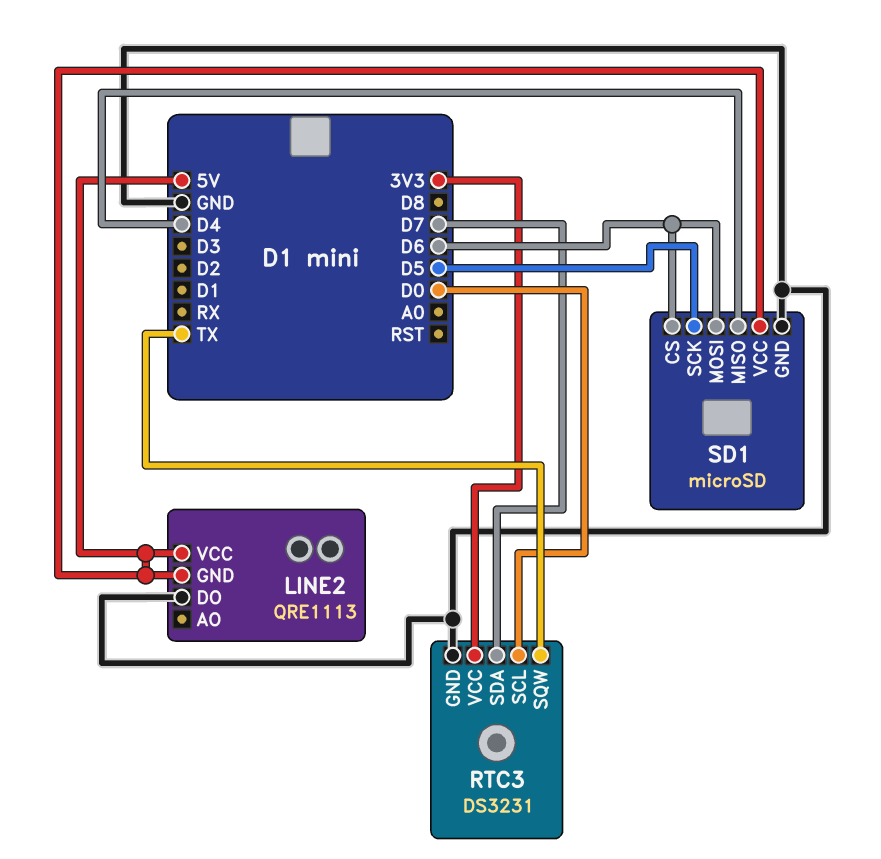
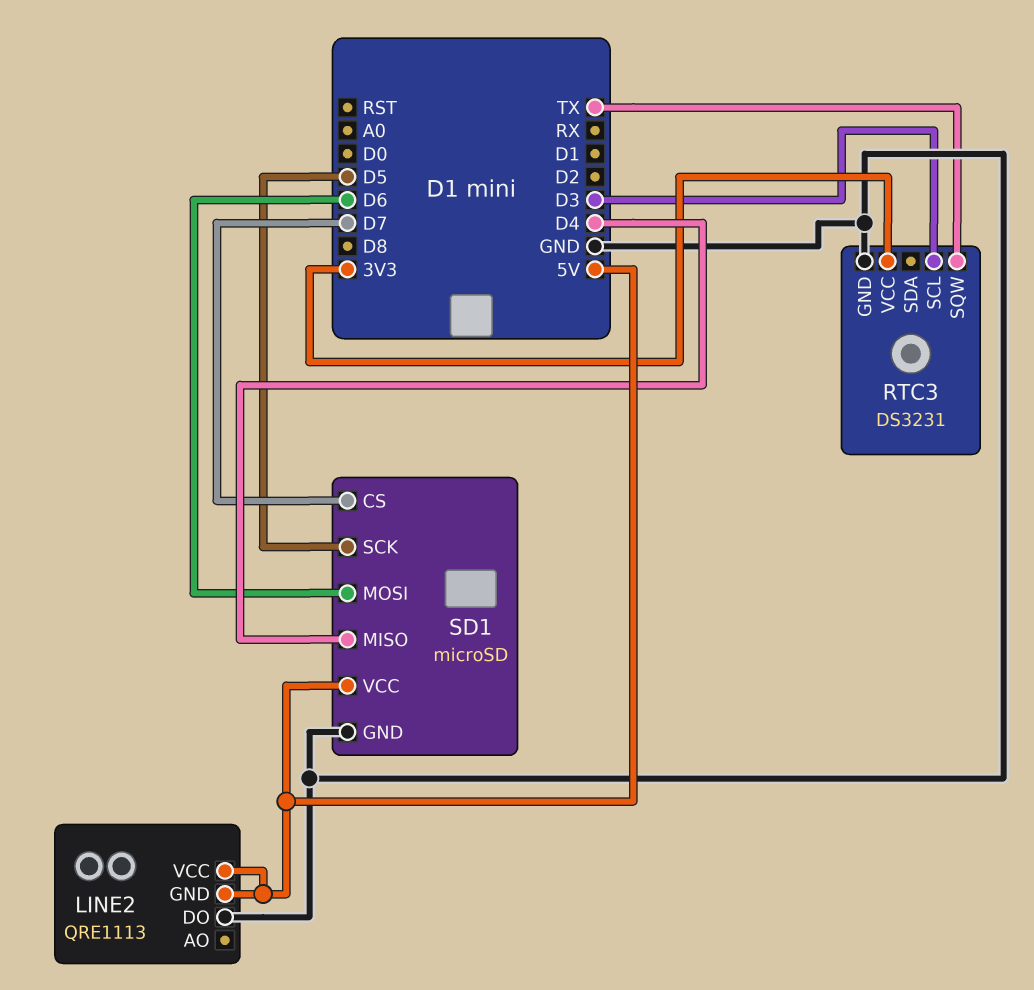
RTC3 pin SCL: D0 -> D3
RTC3 pin SDA: D7 -> none
SD1 pin CS: D6 -> D7

